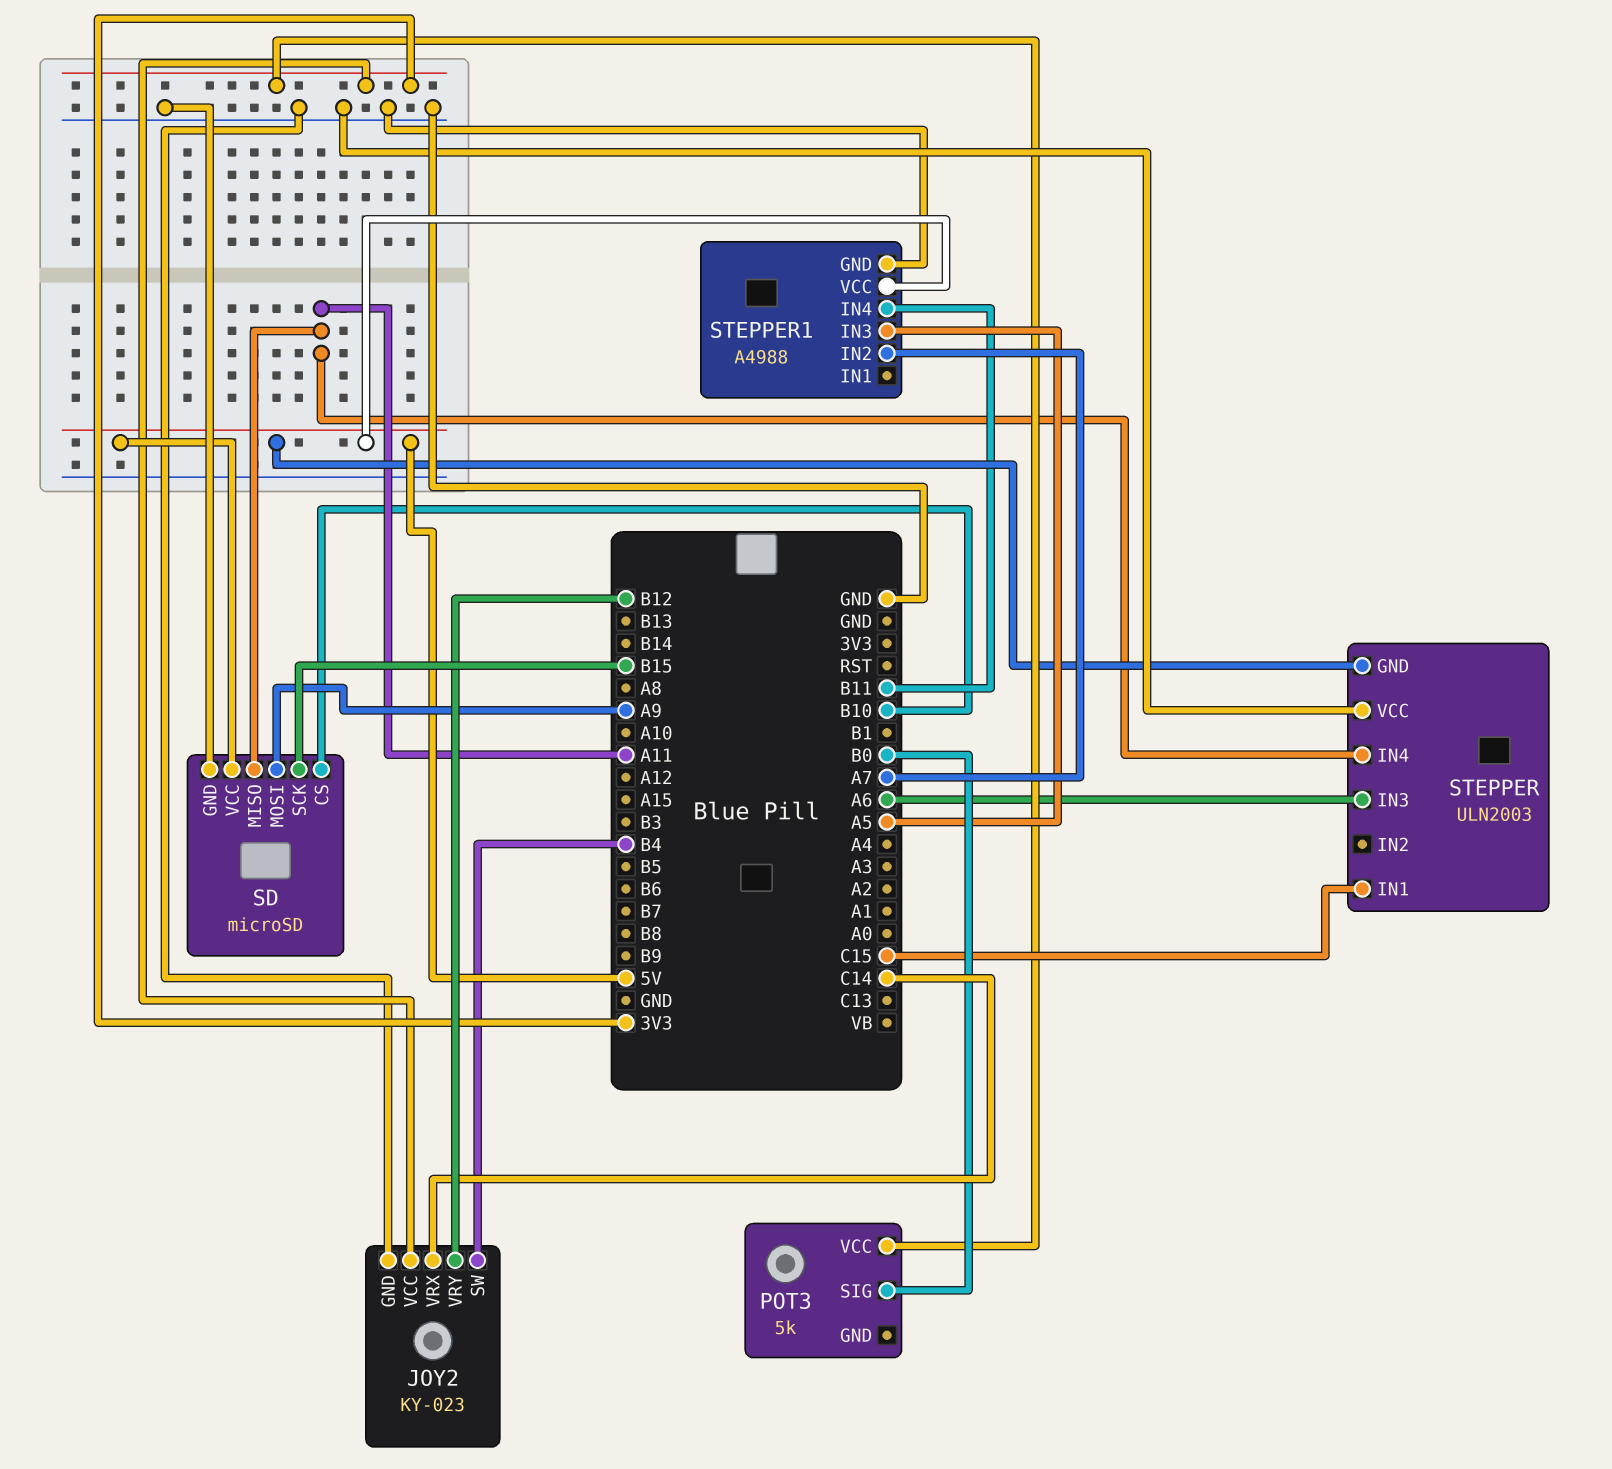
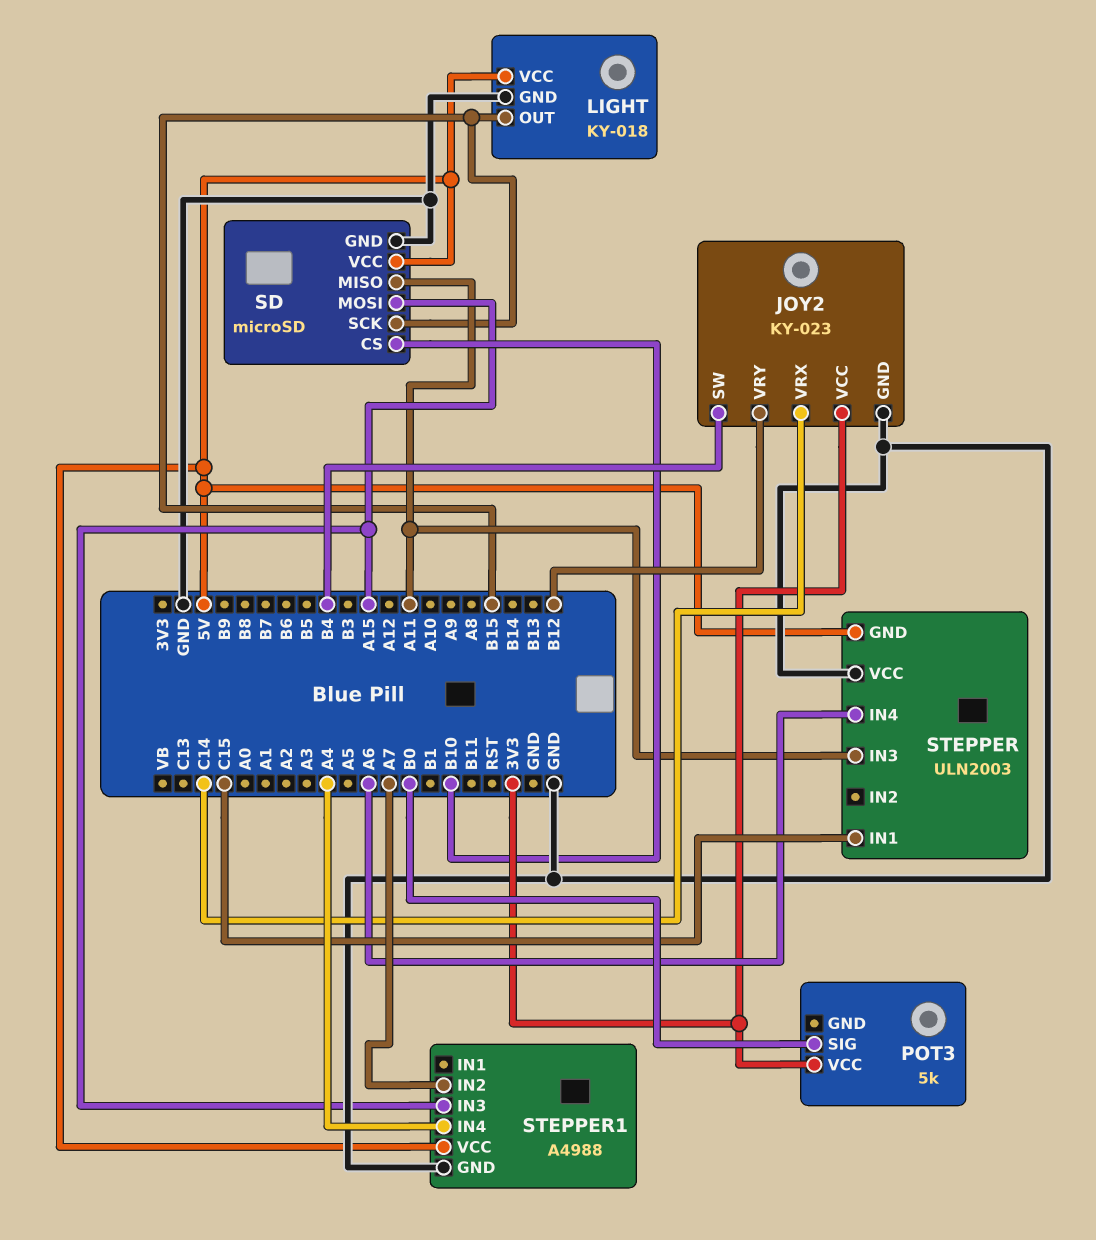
LIGHT: none -> KY-018
LIGHT pin GND: none -> GND
LIGHT pin OUT: none -> B15
LIGHT pin VCC: none -> 5V
SD pin MOSI: A9 -> A15
STEPPER pin IN3: A6 -> A11
STEPPER pin IN4: A11 -> A6
STEPPER1 pin IN3: A5 -> A15
STEPPER1 pin IN4: B11 -> A4

